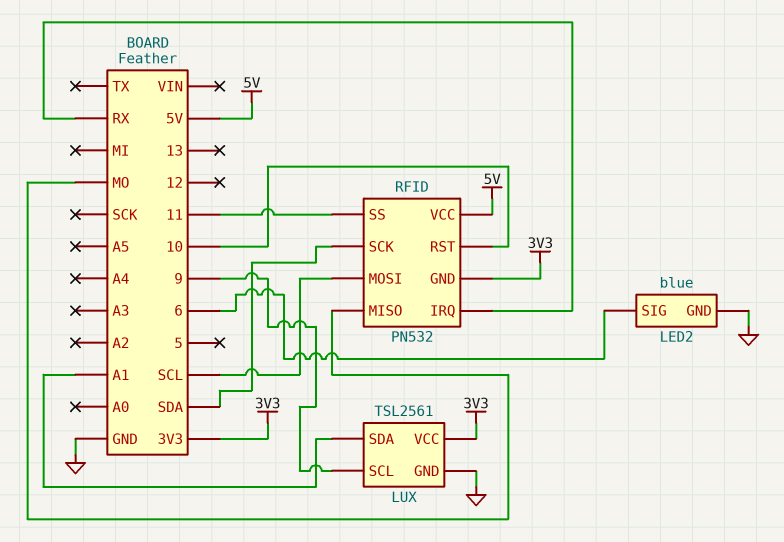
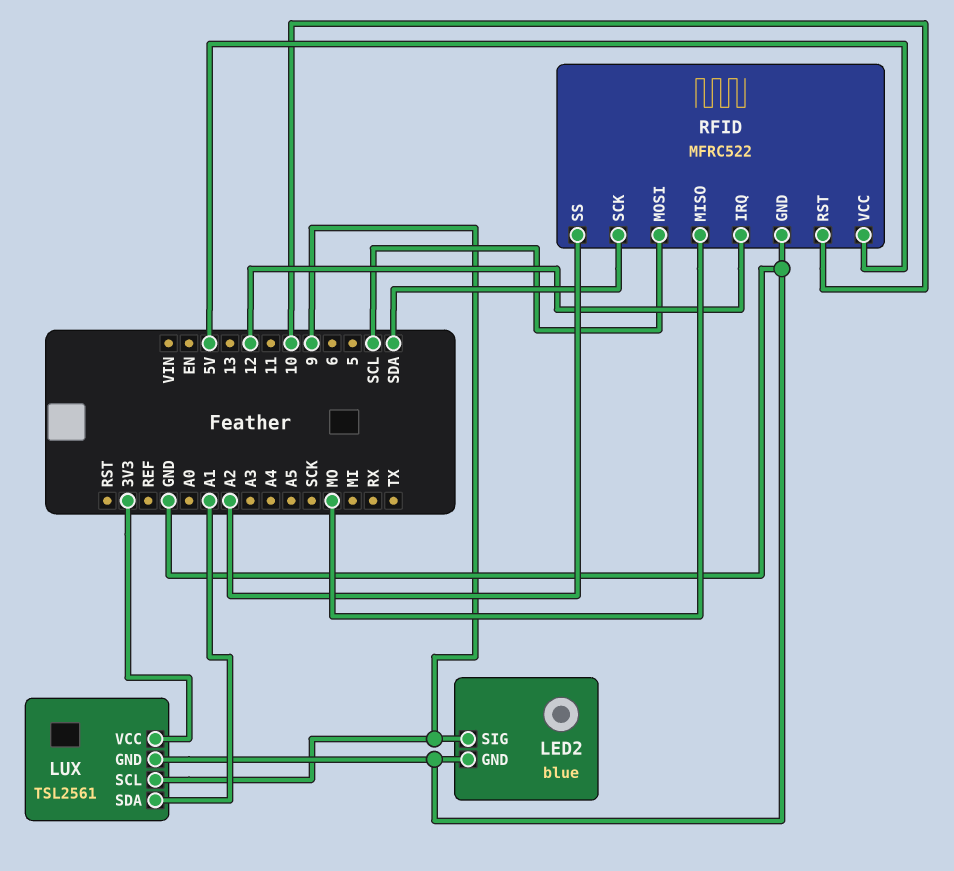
LED2 pin SIG: 6 -> 9
RFID: PN532 -> MFRC522
RFID pin GND: 3V3 -> GND
RFID pin IRQ: RX -> 12
RFID pin SS: 11 -> A2

